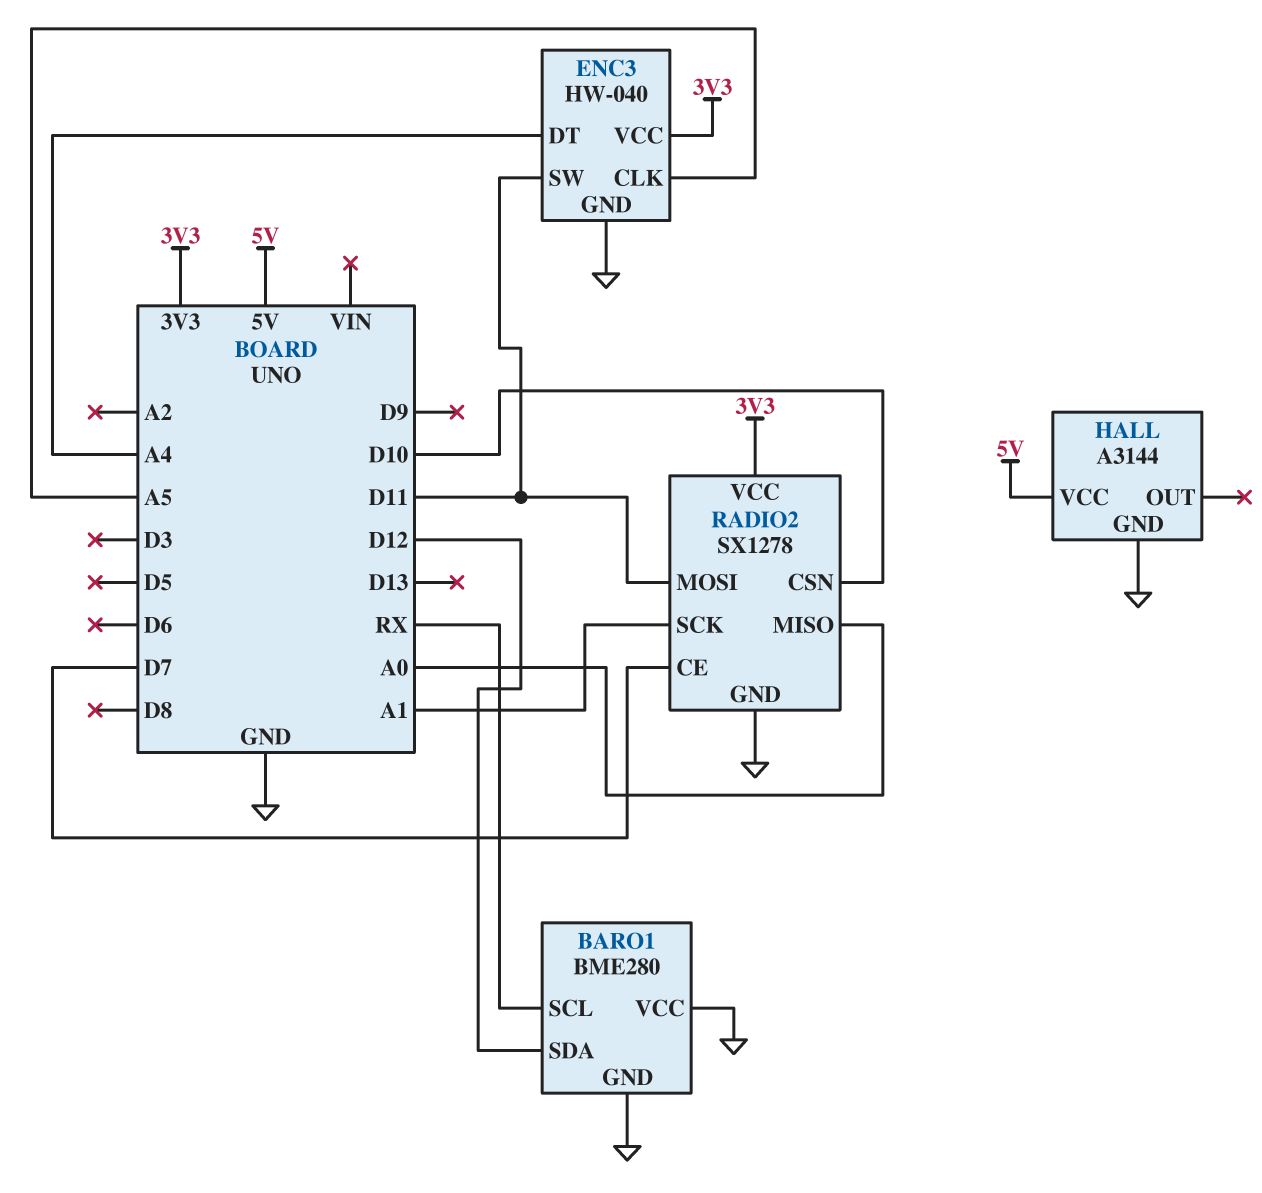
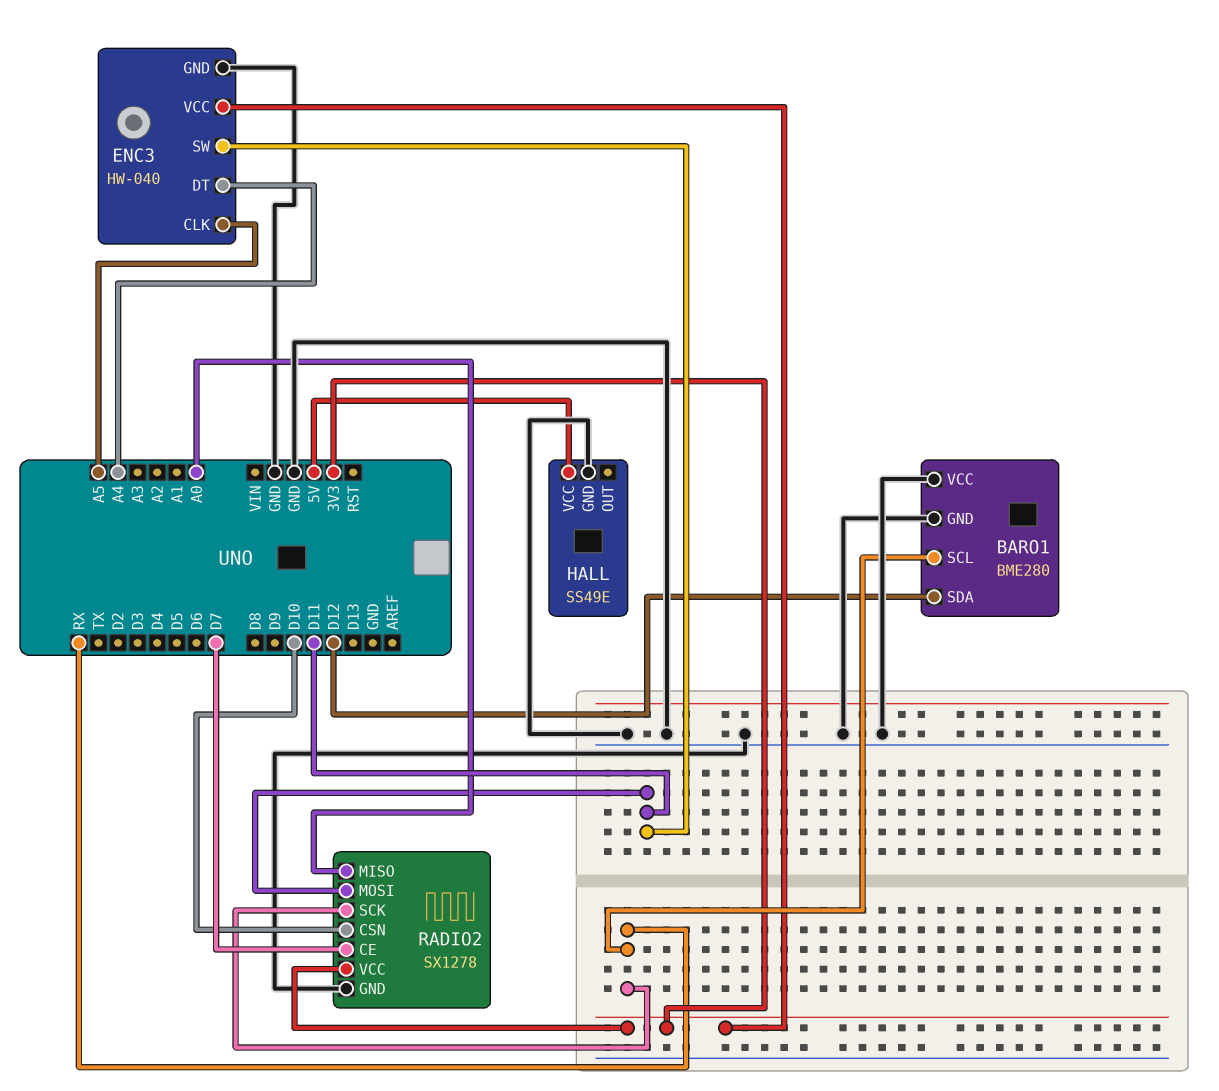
HALL: A3144 -> SS49E
RADIO2 pin SCK: A1 -> RX

